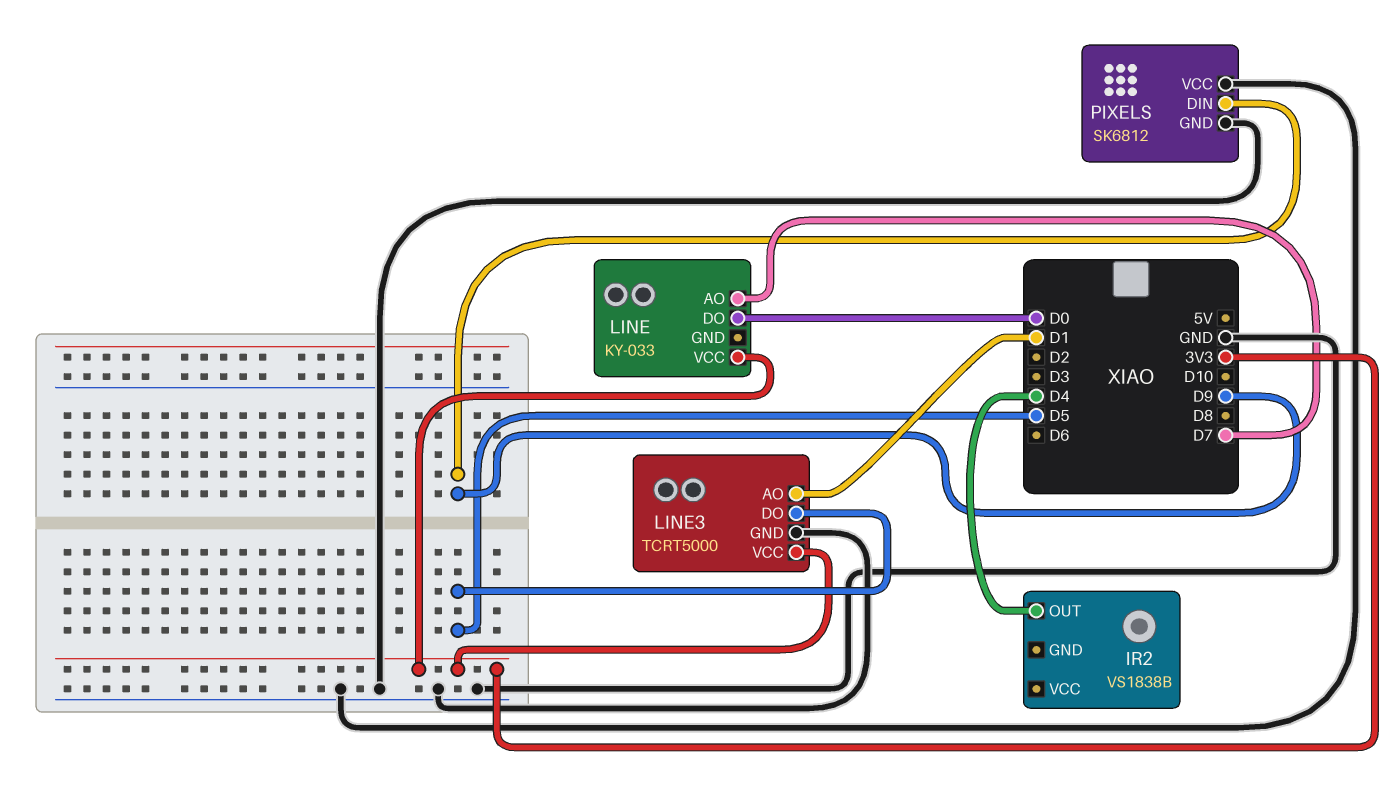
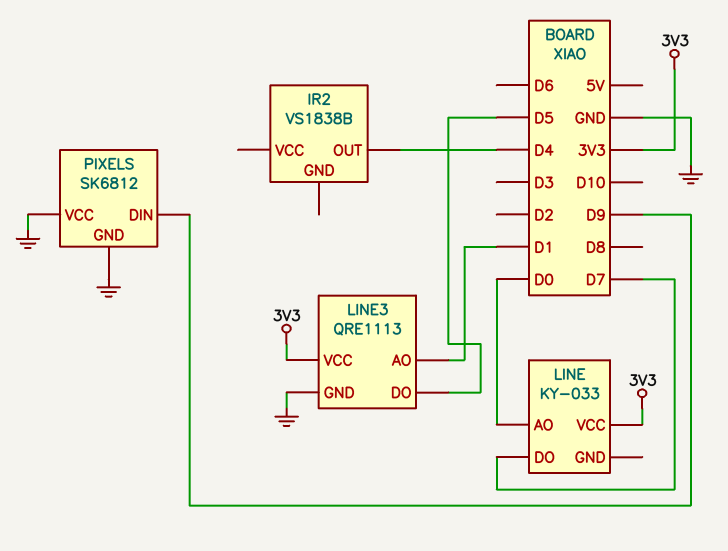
LINE pin AO: D7 -> D0
LINE pin DO: D0 -> D7
LINE3: TCRT5000 -> QRE1113

